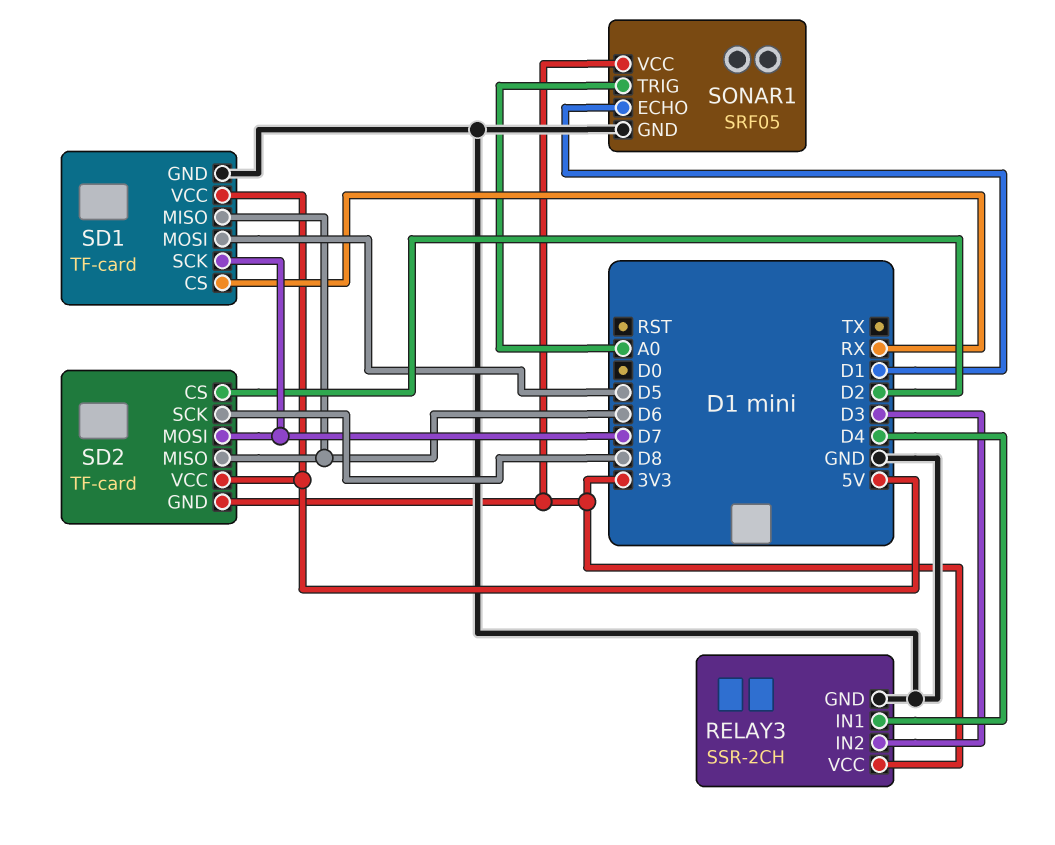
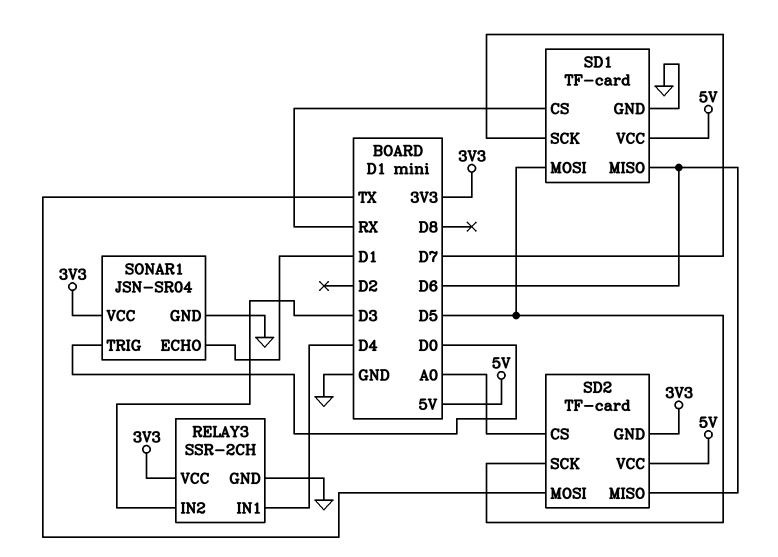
SD2 pin CS: D2 -> A0
SD2 pin MOSI: D7 -> TX
SD2 pin SCK: D8 -> D5
SONAR1: SRF05 -> JSN-SR04
SONAR1 pin TRIG: A0 -> D0

